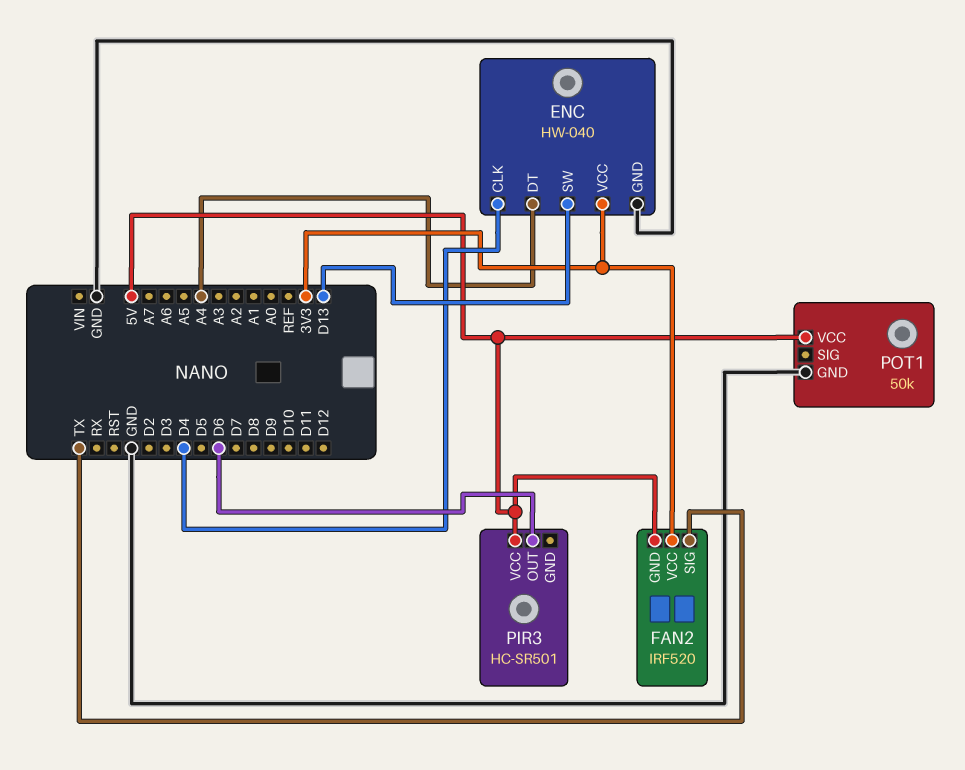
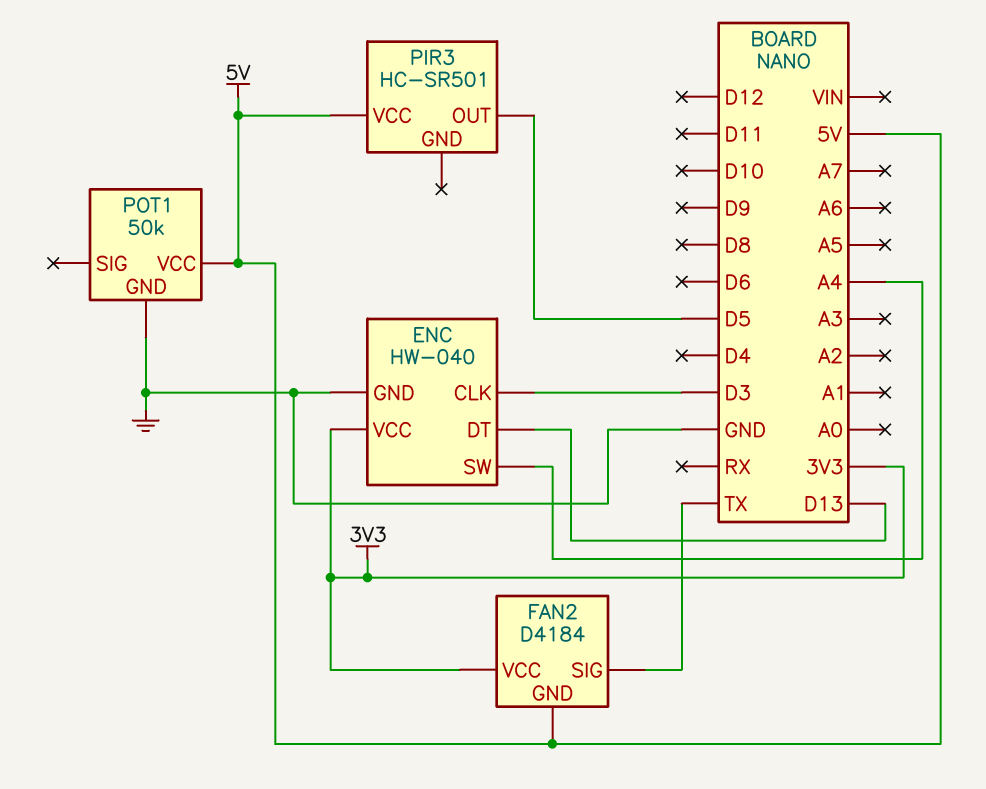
ENC pin CLK: D4 -> D3
ENC pin DT: A4 -> D13
ENC pin SW: D13 -> A4
FAN2: IRF520 -> D4184
PIR3 pin OUT: D6 -> D5

